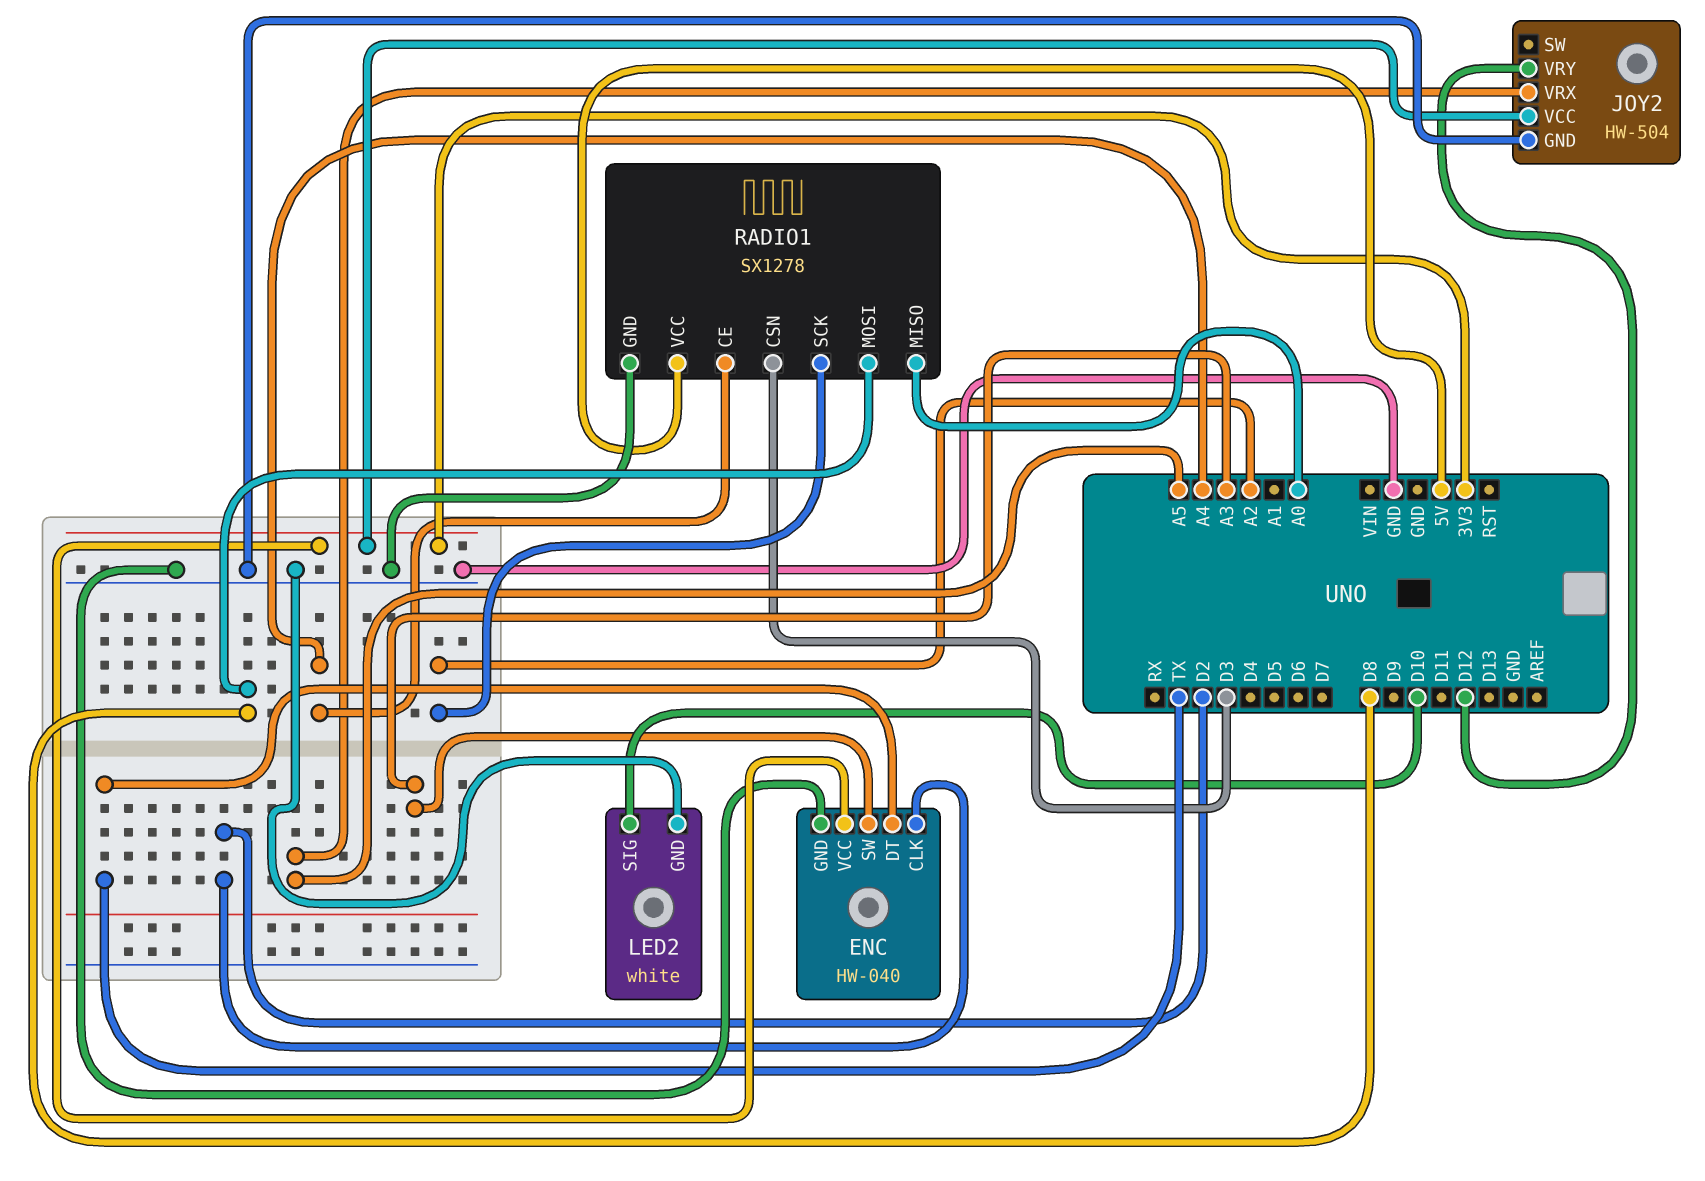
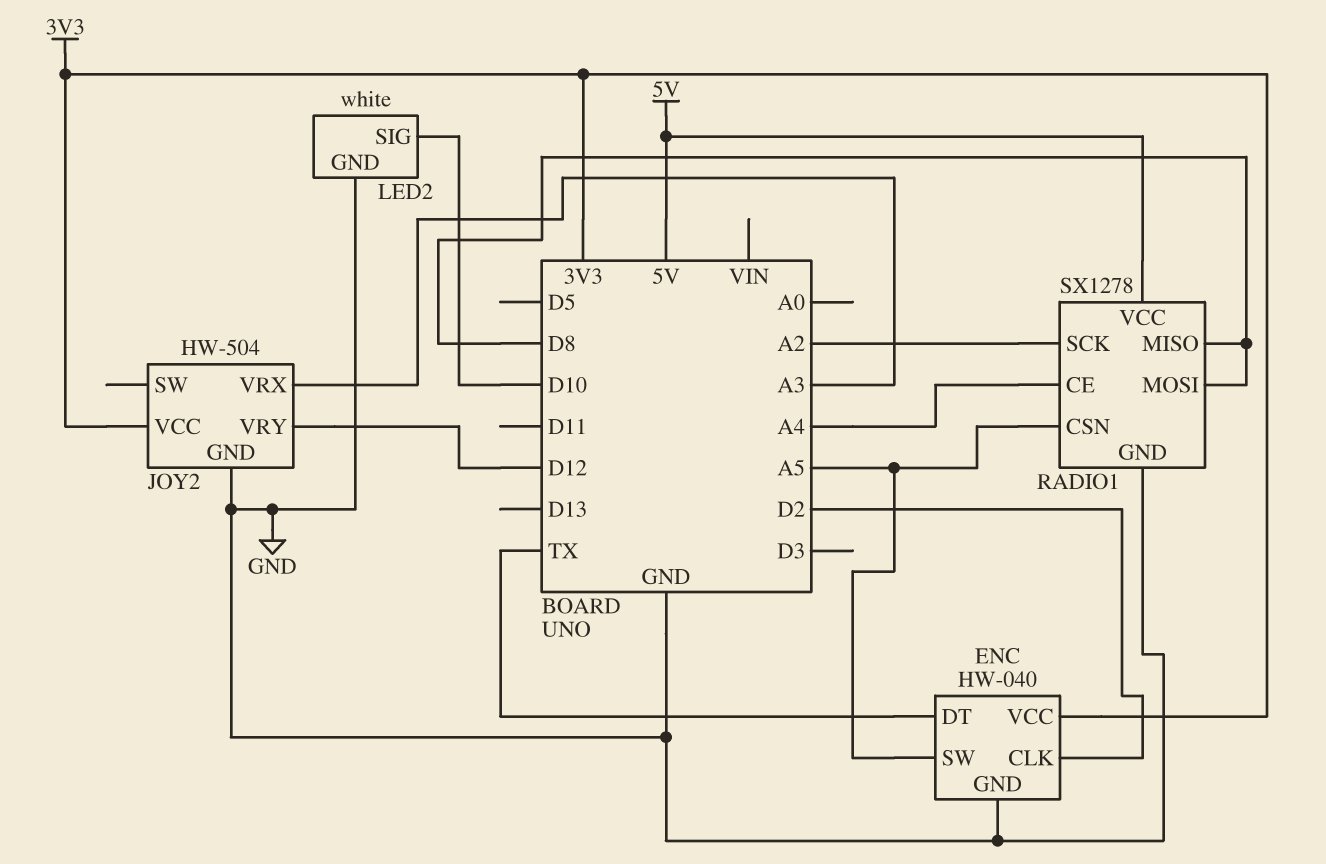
ENC pin SW: A3 -> A5
JOY2 pin VRX: A5 -> A3
RADIO1 pin CSN: D3 -> A5
RADIO1 pin MISO: A0 -> D8

